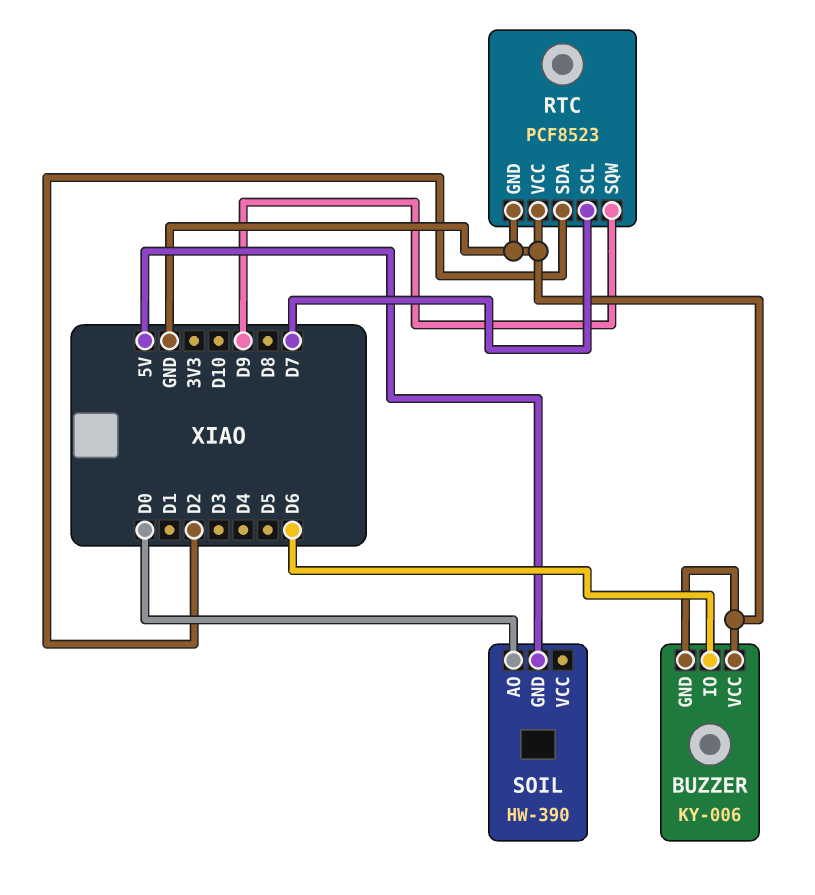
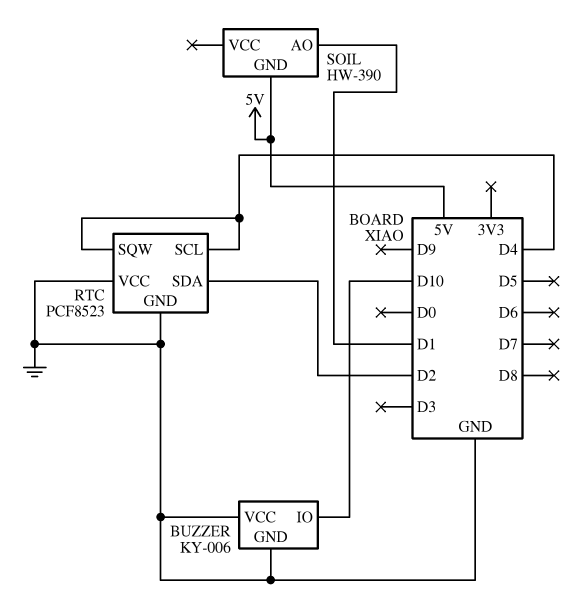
BUZZER pin IO: D6 -> D10
RTC pin SCL: D7 -> D4
RTC pin SQW: D9 -> D4
SOIL pin AO: D0 -> D1

